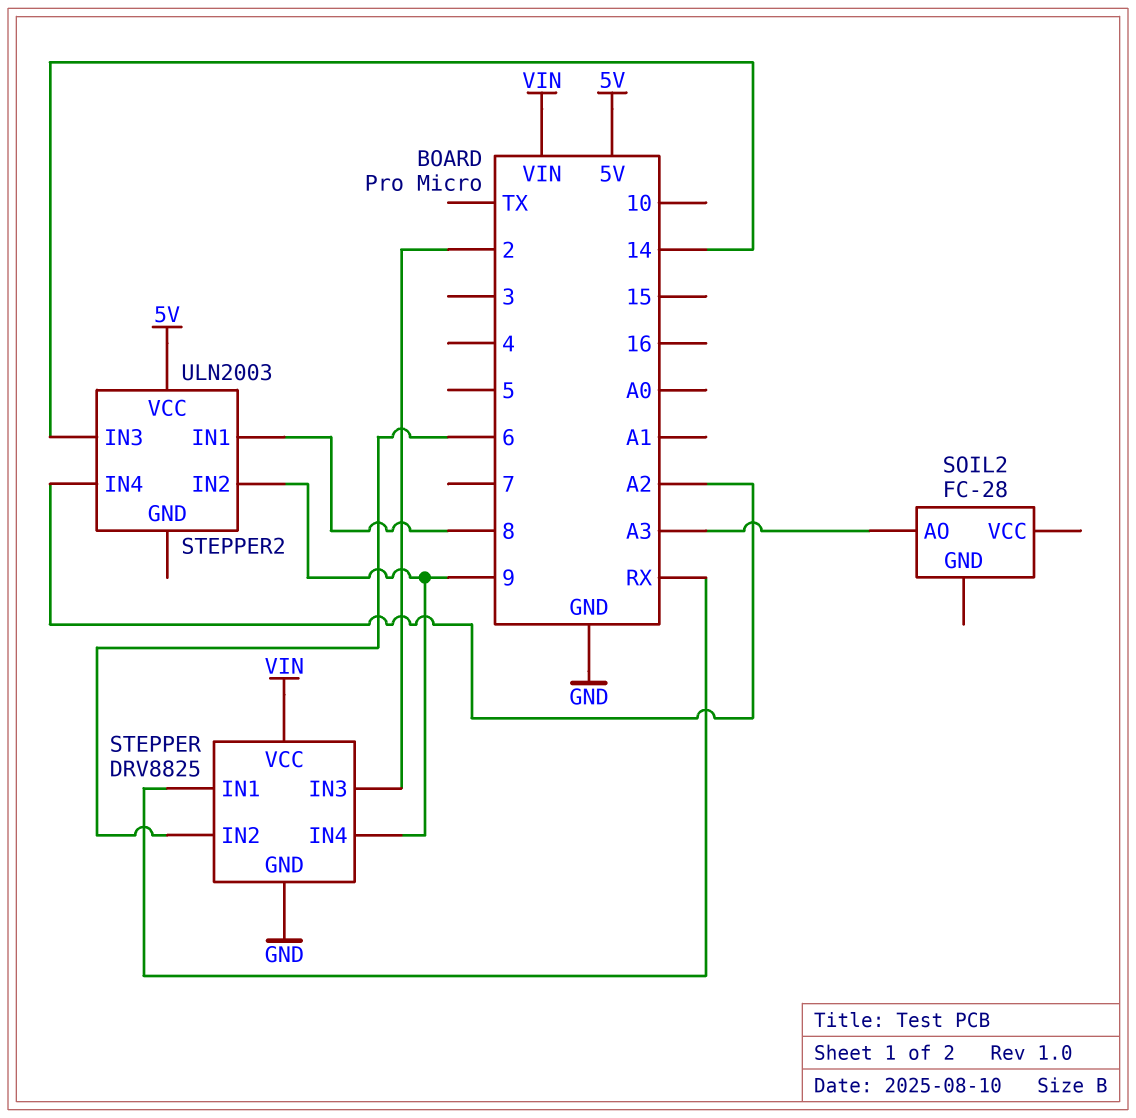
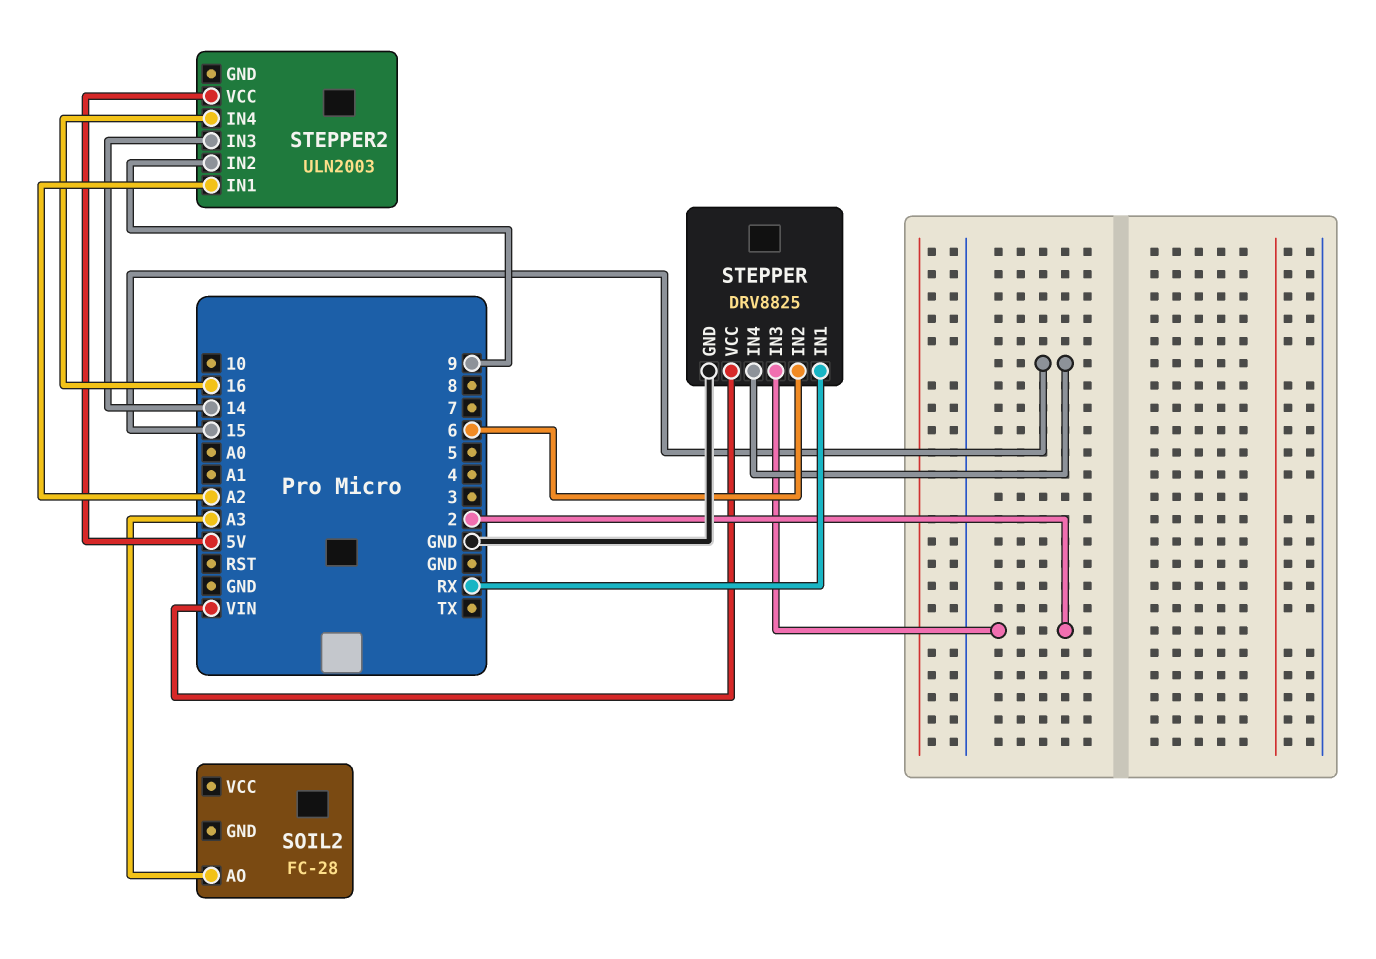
STEPPER pin IN4: 9 -> 15
STEPPER2 pin IN1: 8 -> A2
STEPPER2 pin IN4: A2 -> 16

